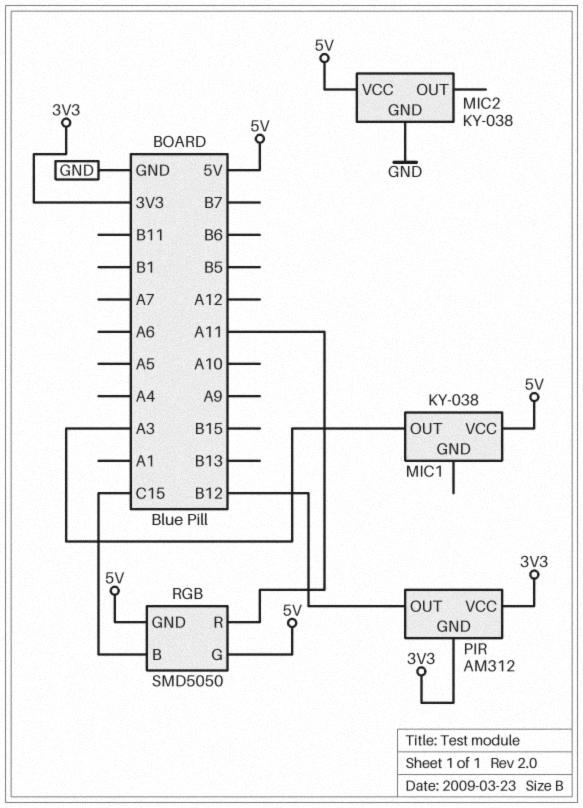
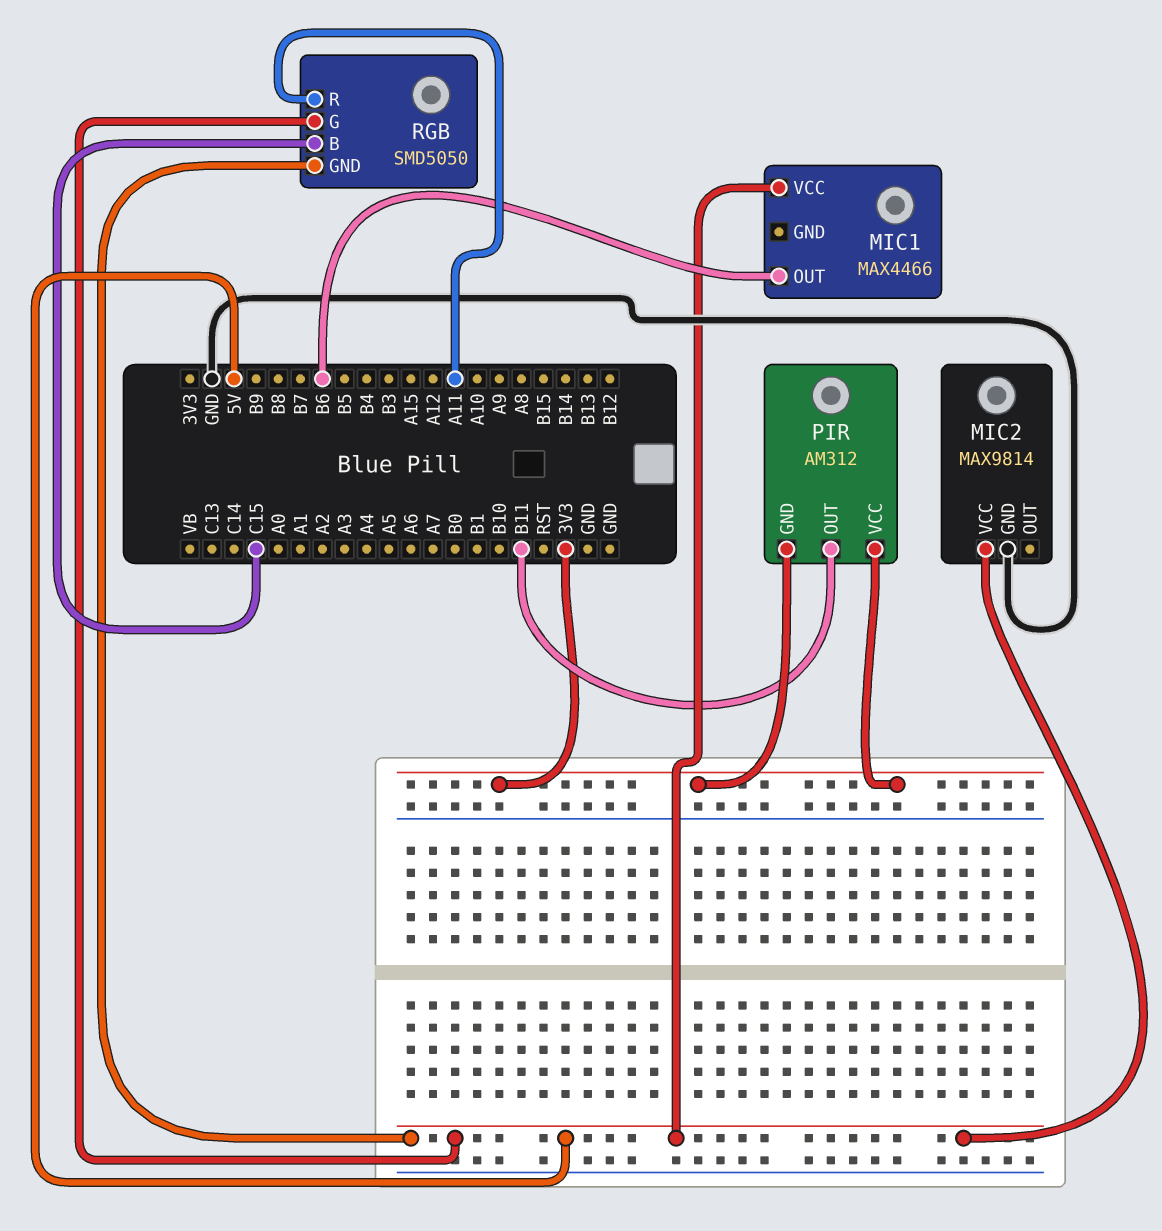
MIC1: KY-038 -> MAX4466
MIC1 pin OUT: A3 -> B6
MIC2: KY-038 -> MAX9814
PIR pin OUT: B12 -> B11

